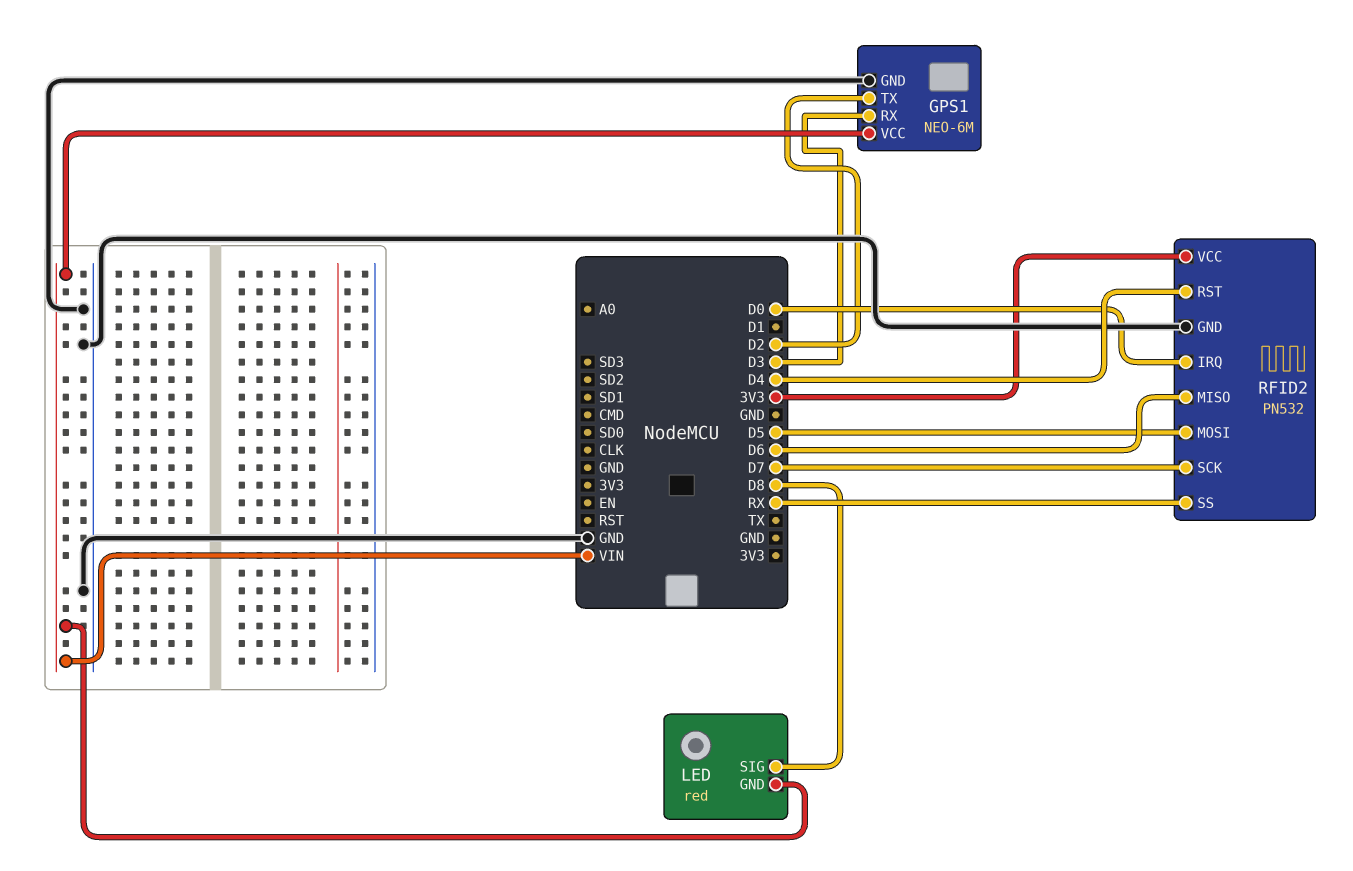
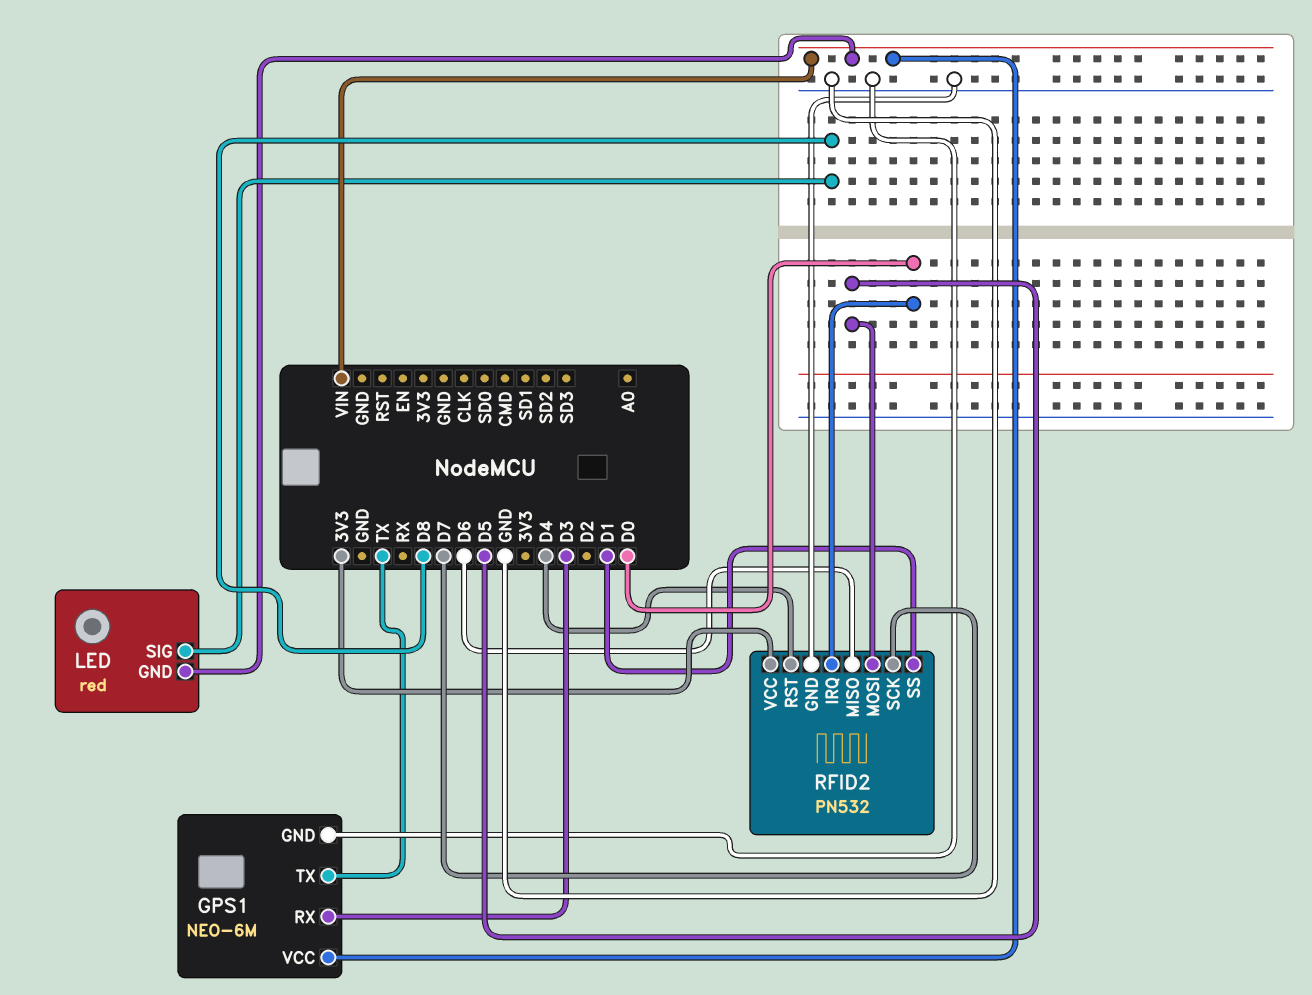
GPS1 pin TX: D2 -> TX
RFID2 pin SS: RX -> D1

